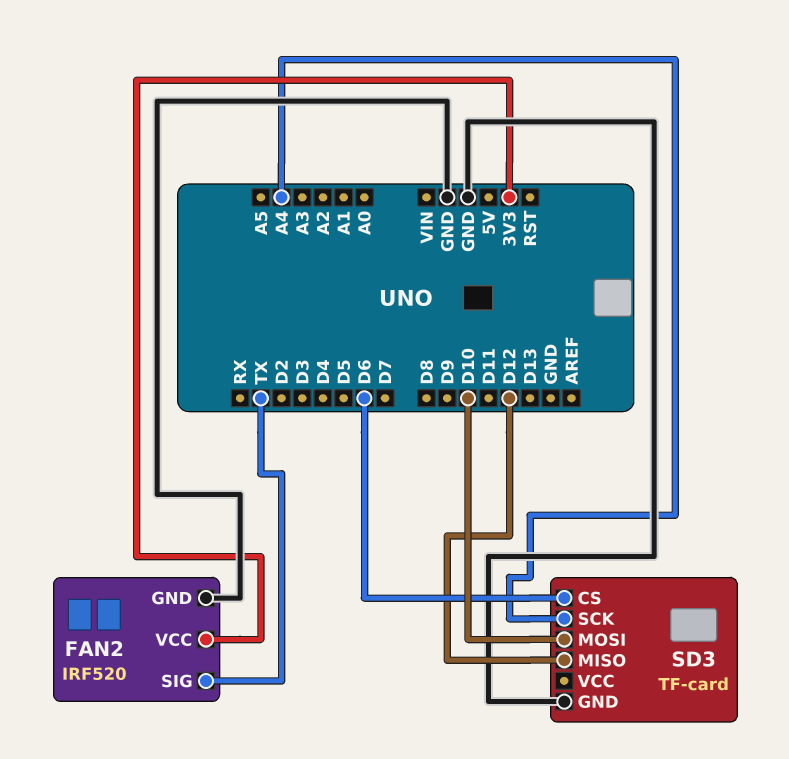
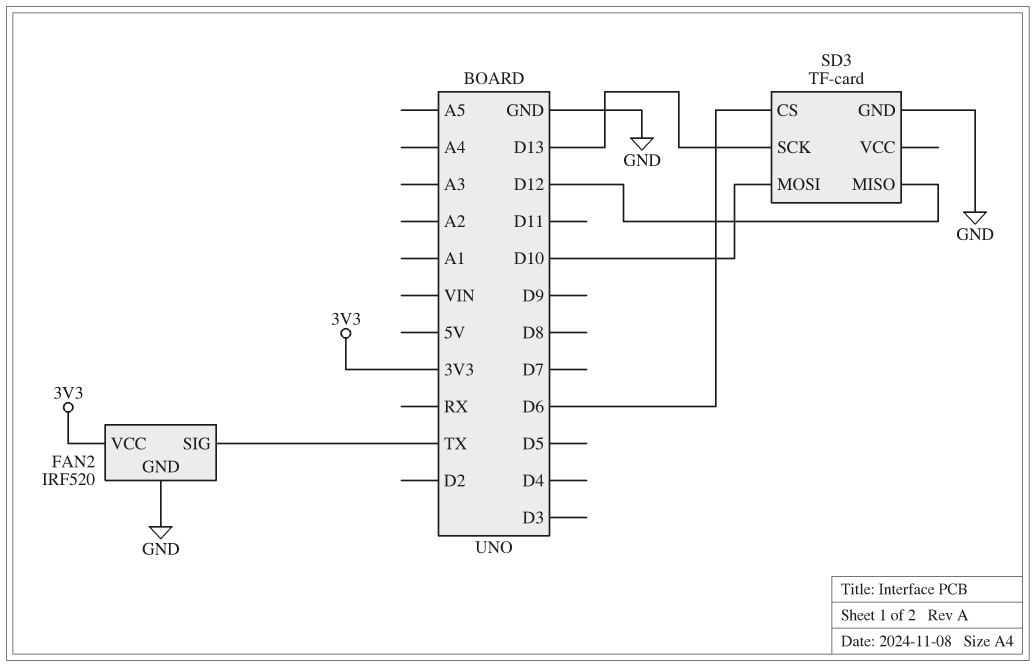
SD3 pin SCK: A4 -> D13

